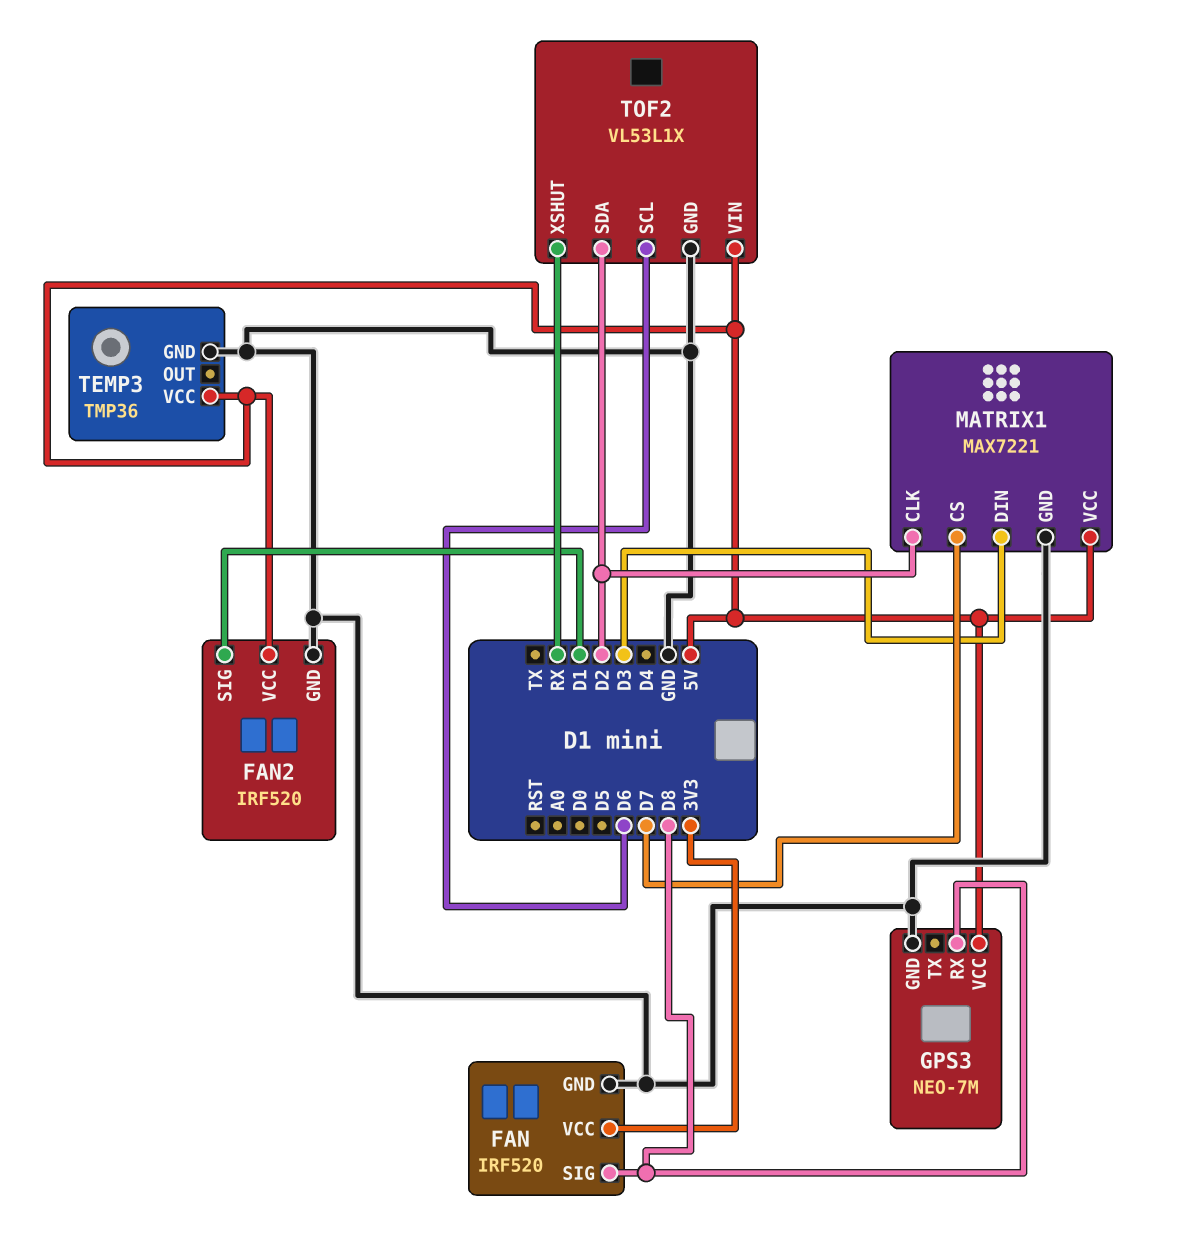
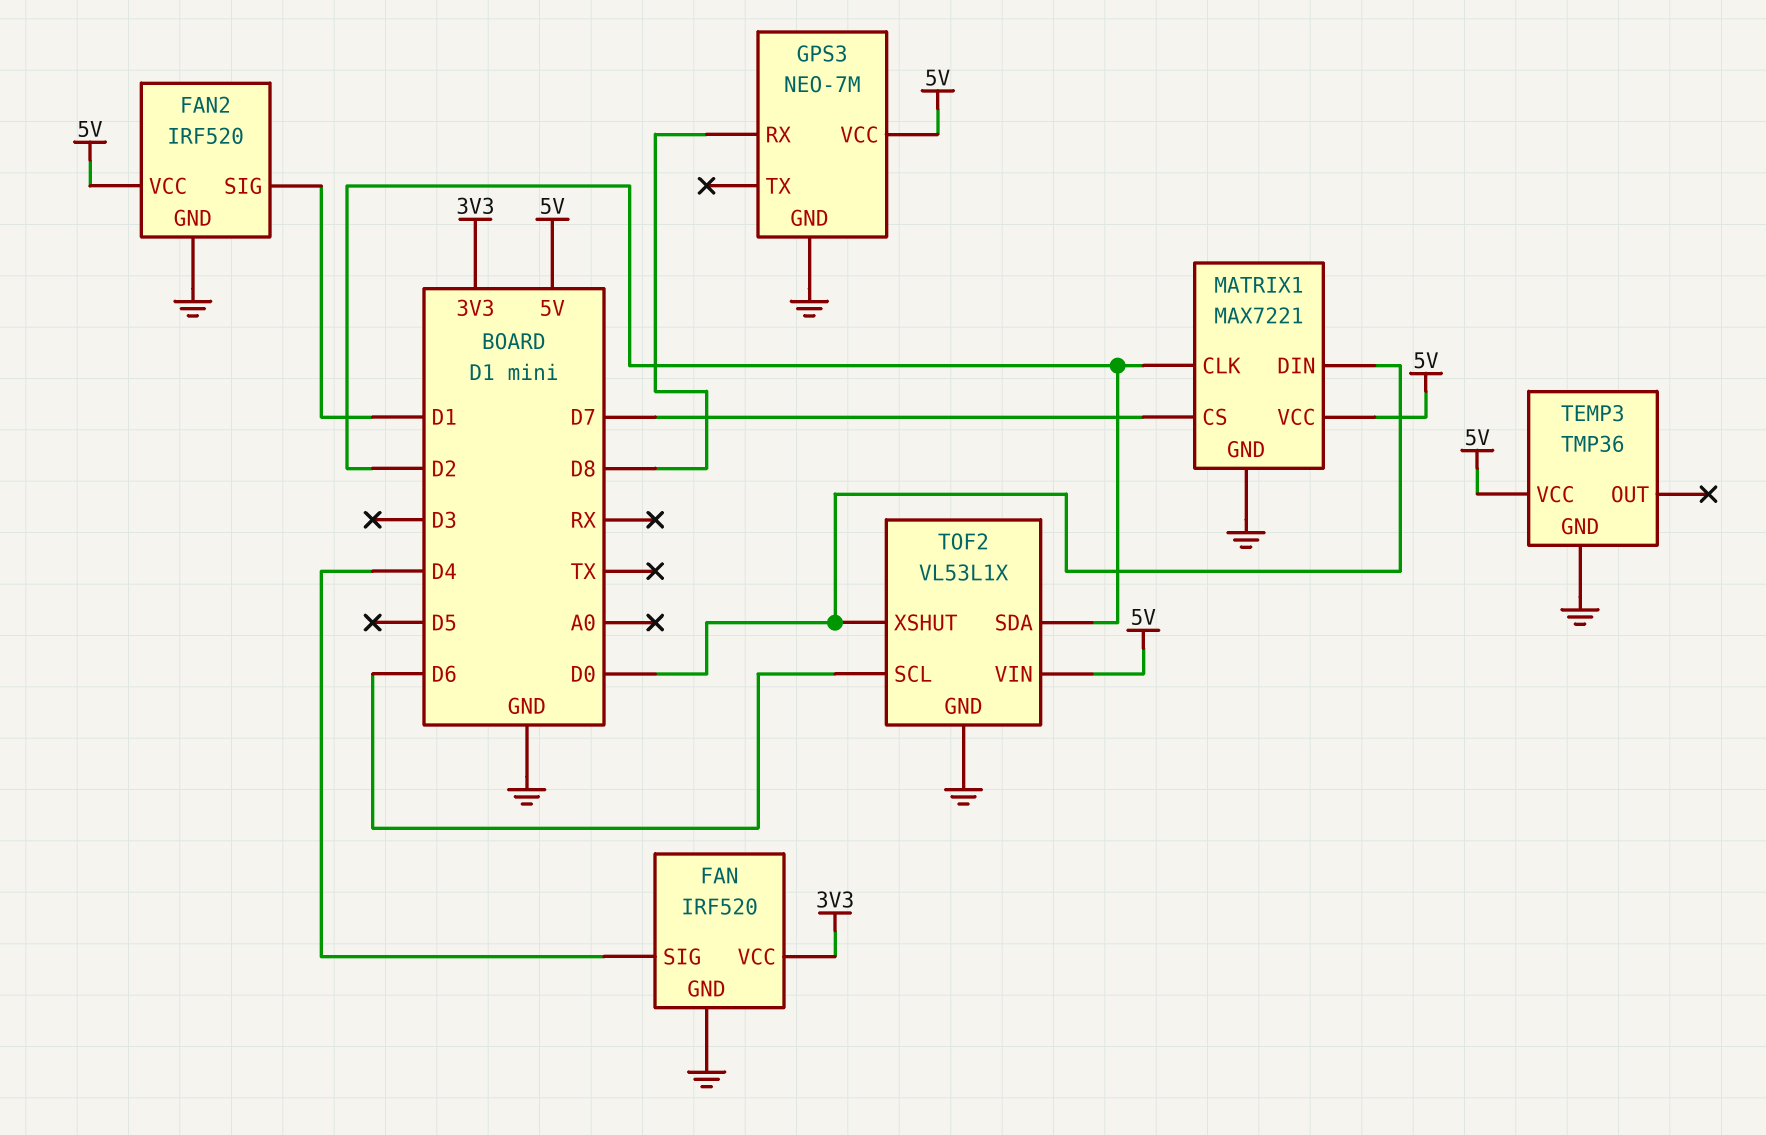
FAN pin SIG: D8 -> D4
MATRIX1 pin DIN: D3 -> D0
TOF2 pin XSHUT: RX -> D0

